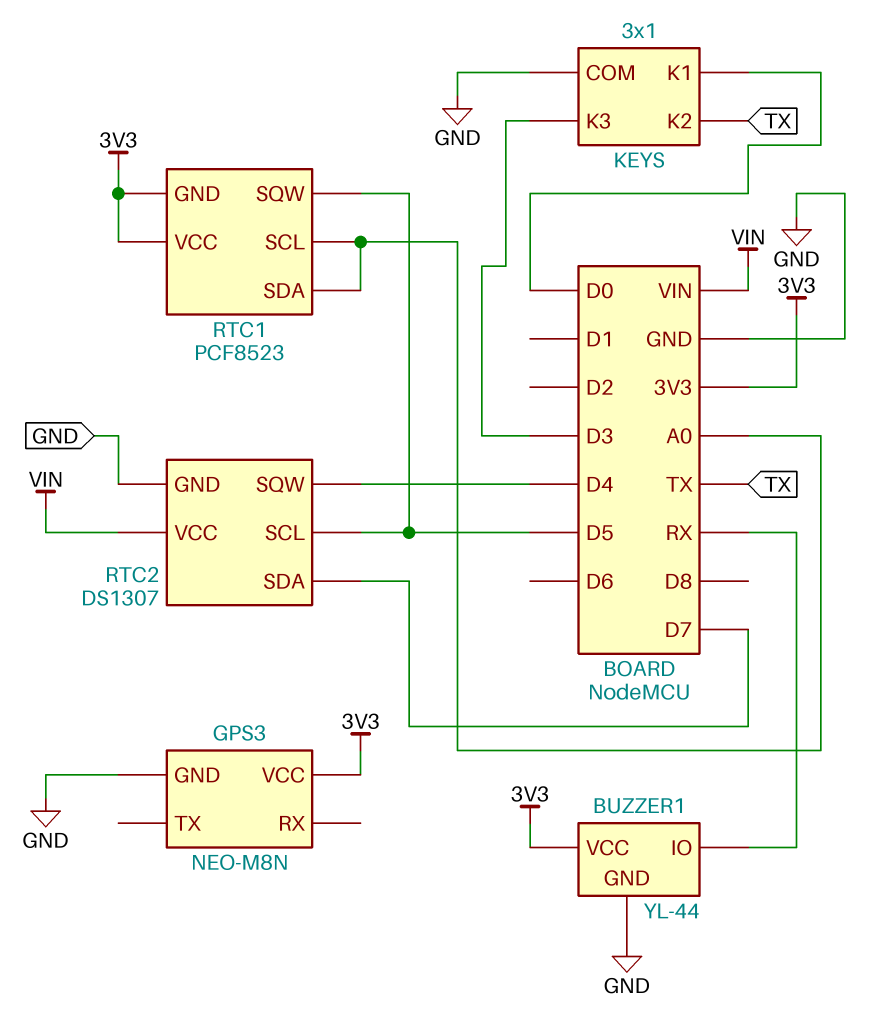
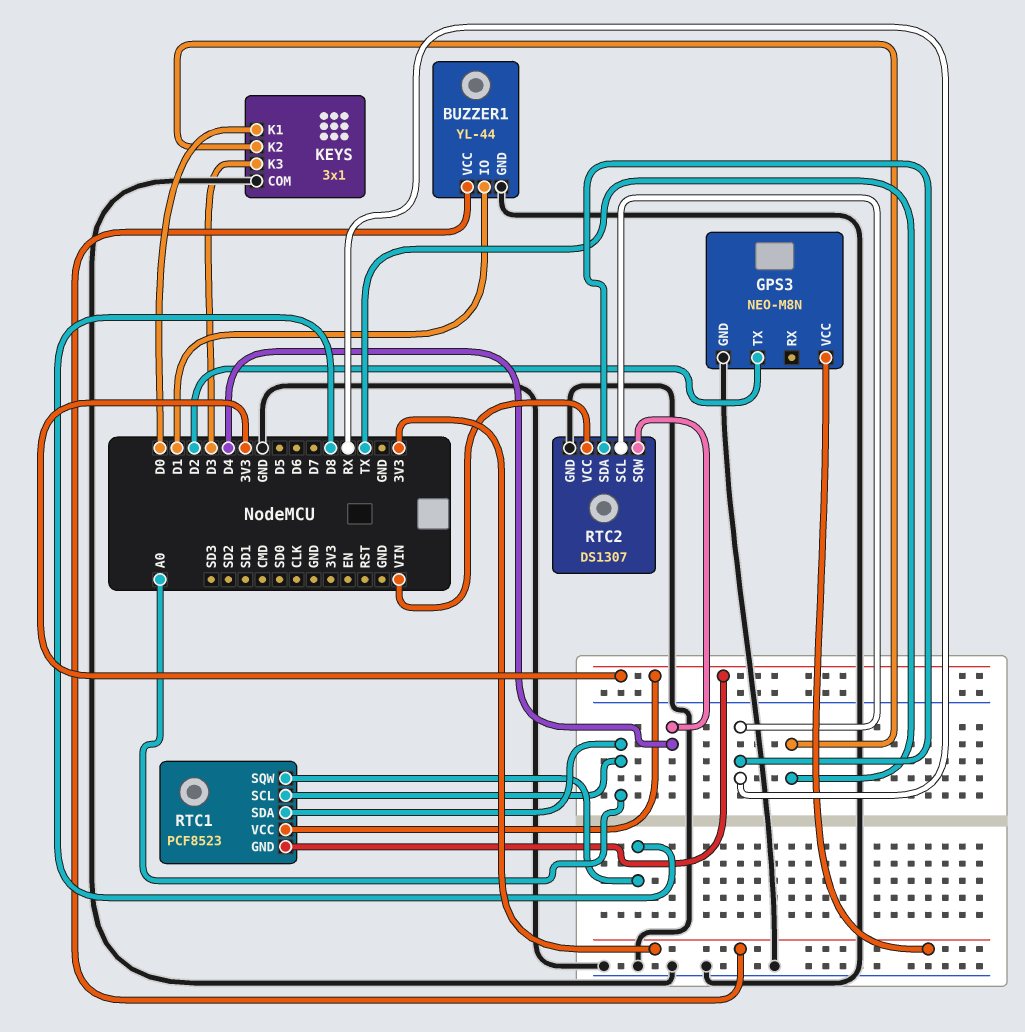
BUZZER1 pin IO: RX -> D1
GPS3 pin TX: none -> D2
RTC1 pin SQW: D5 -> D8
RTC2 pin SCL: D5 -> RX
RTC2 pin SDA: D7 -> RX

